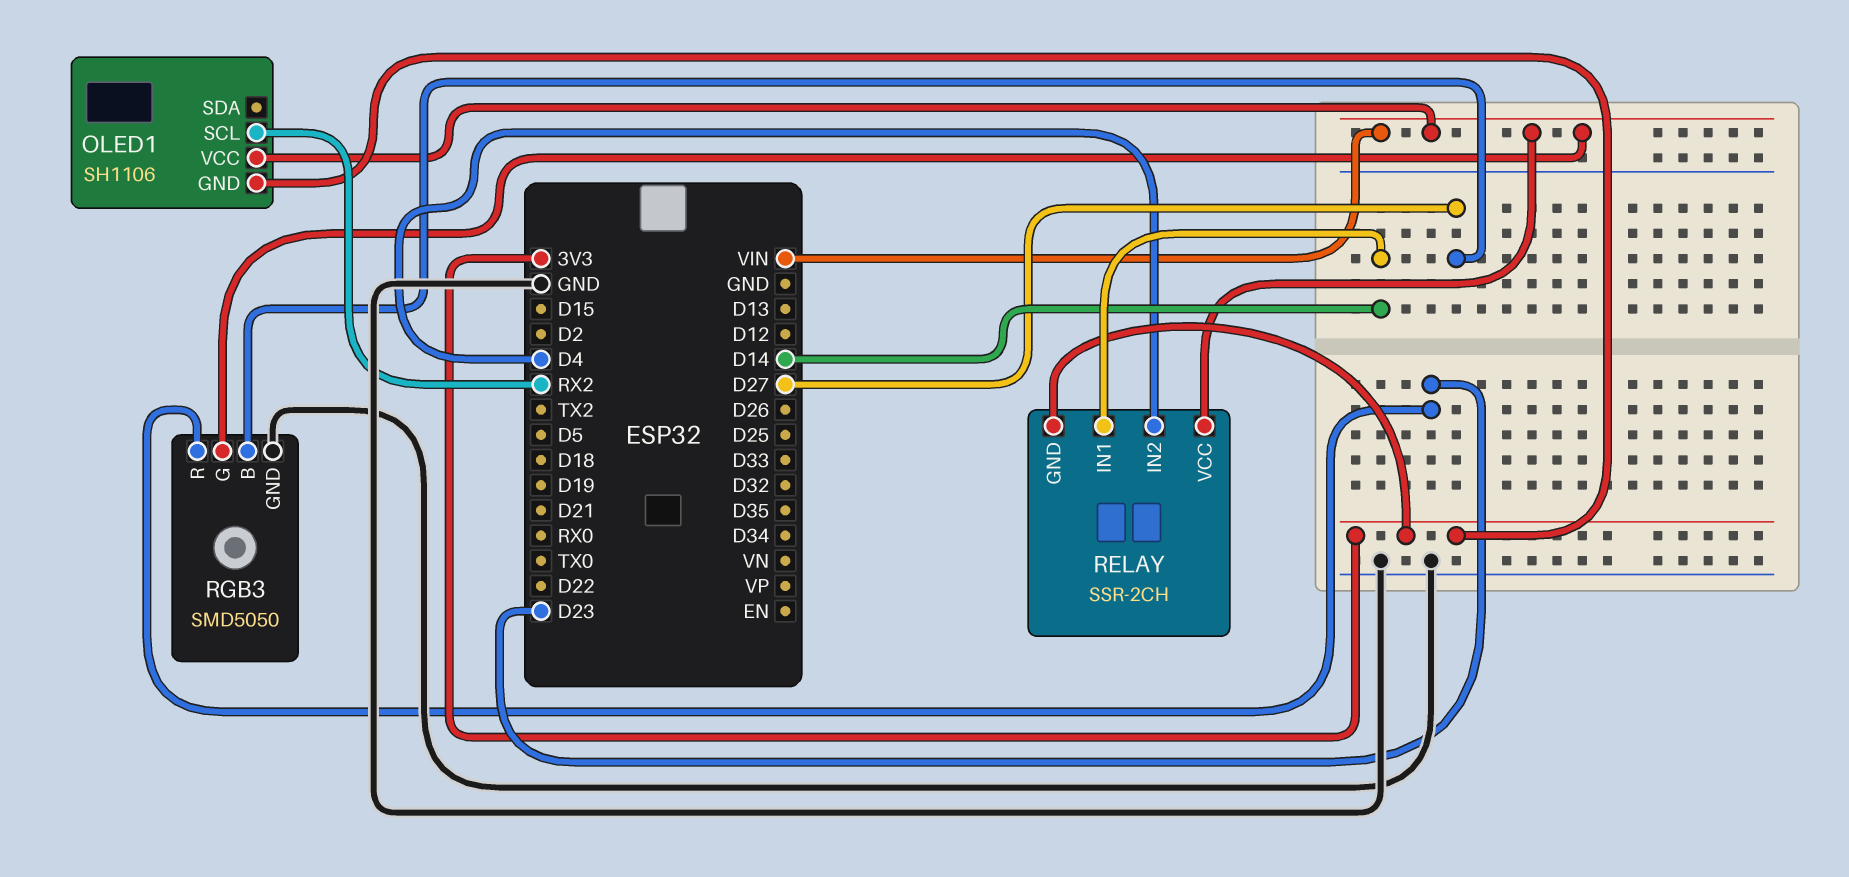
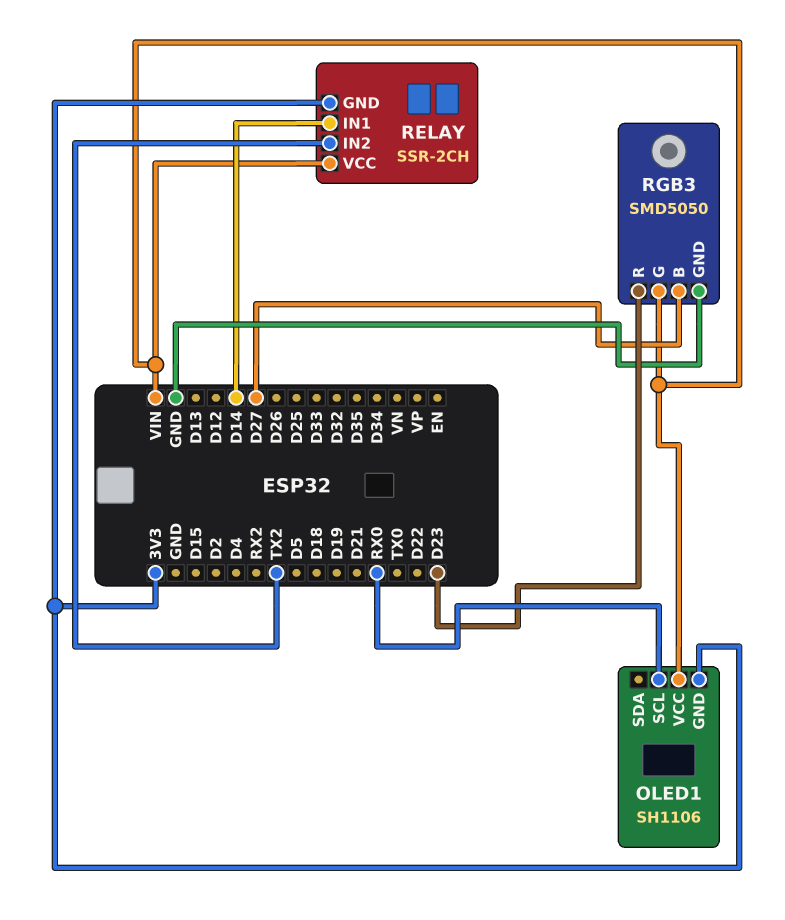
OLED1 pin SCL: RX2 -> RX0
RELAY pin IN2: D4 -> TX2

